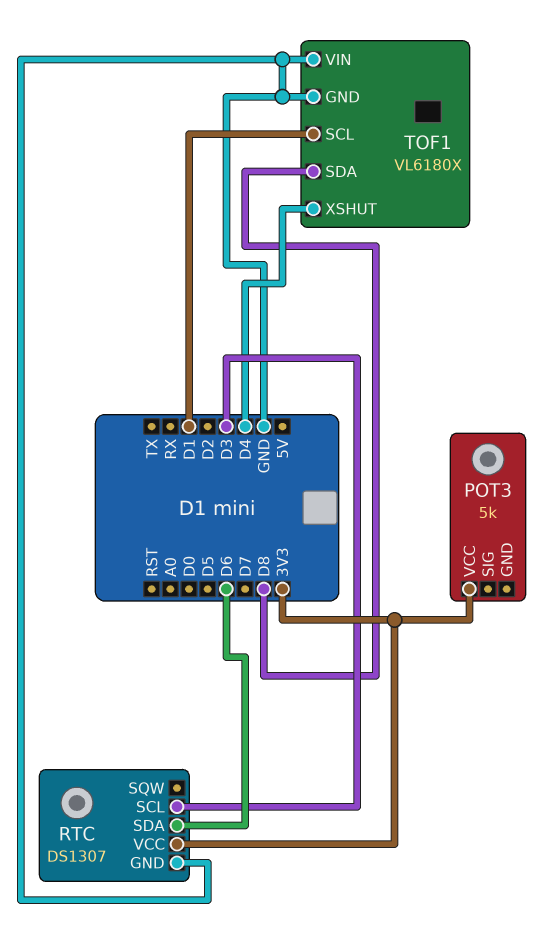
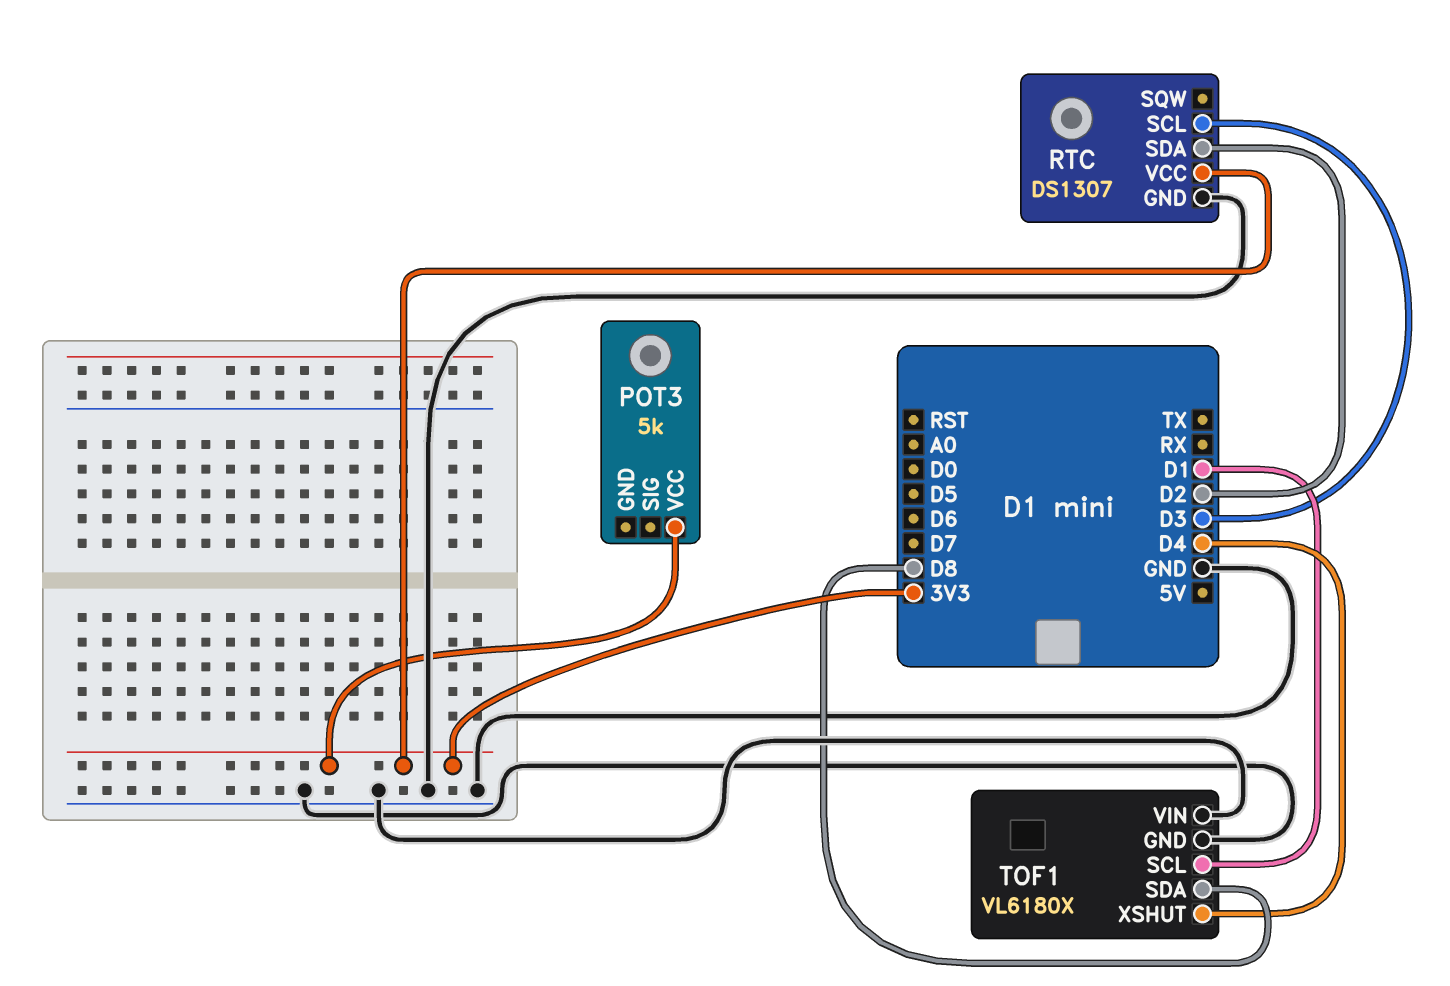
RTC pin SDA: D6 -> D2

